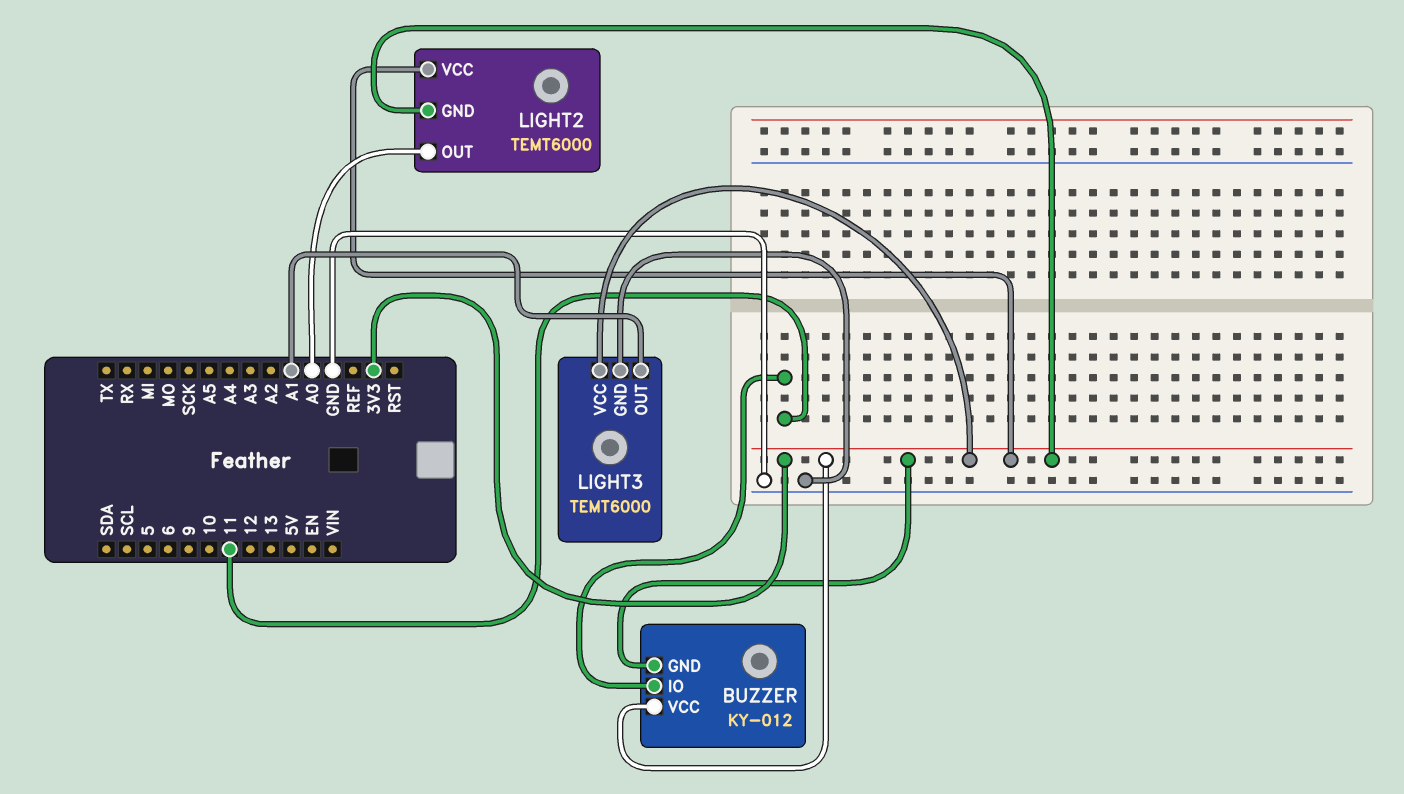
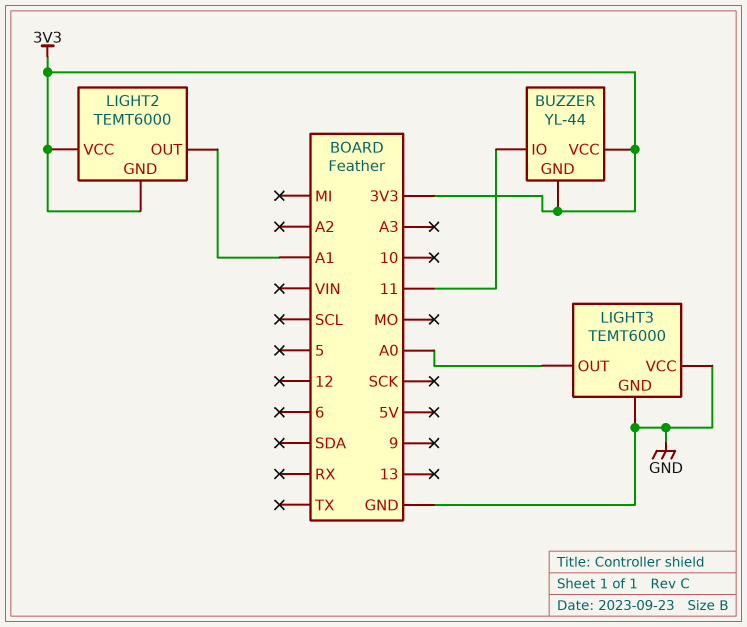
BUZZER: KY-012 -> YL-44
LIGHT2 pin OUT: A0 -> A1
LIGHT3 pin OUT: A1 -> A0
LIGHT3 pin VCC: 3V3 -> GND

